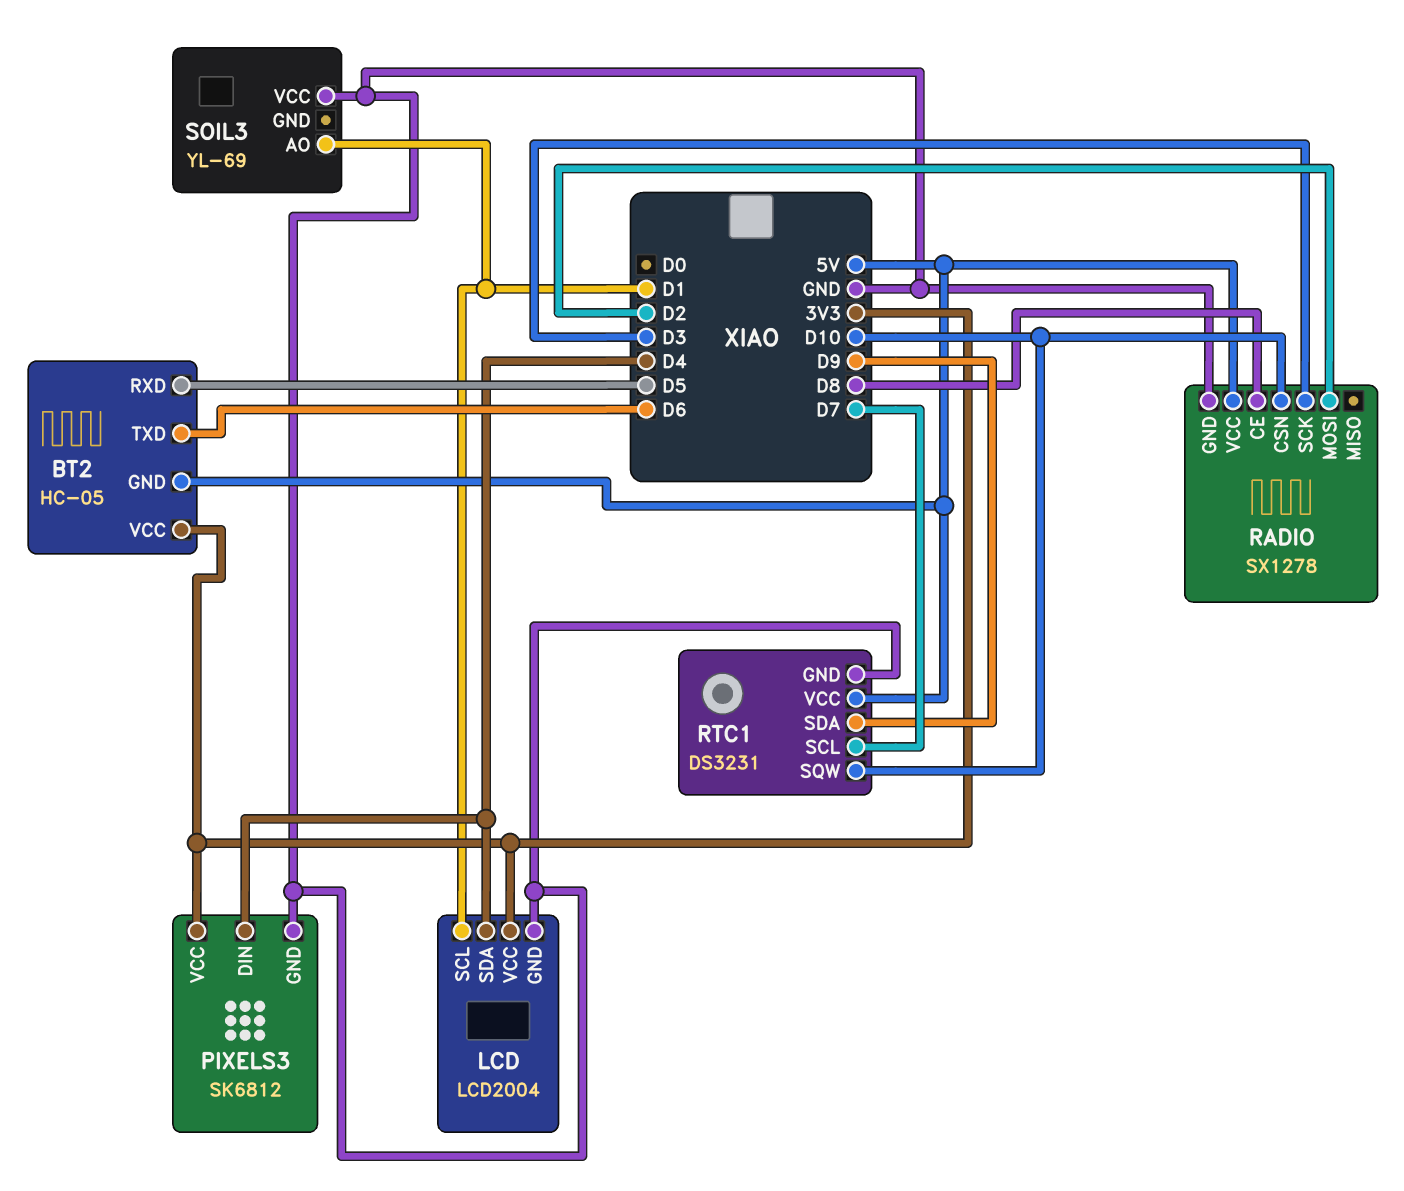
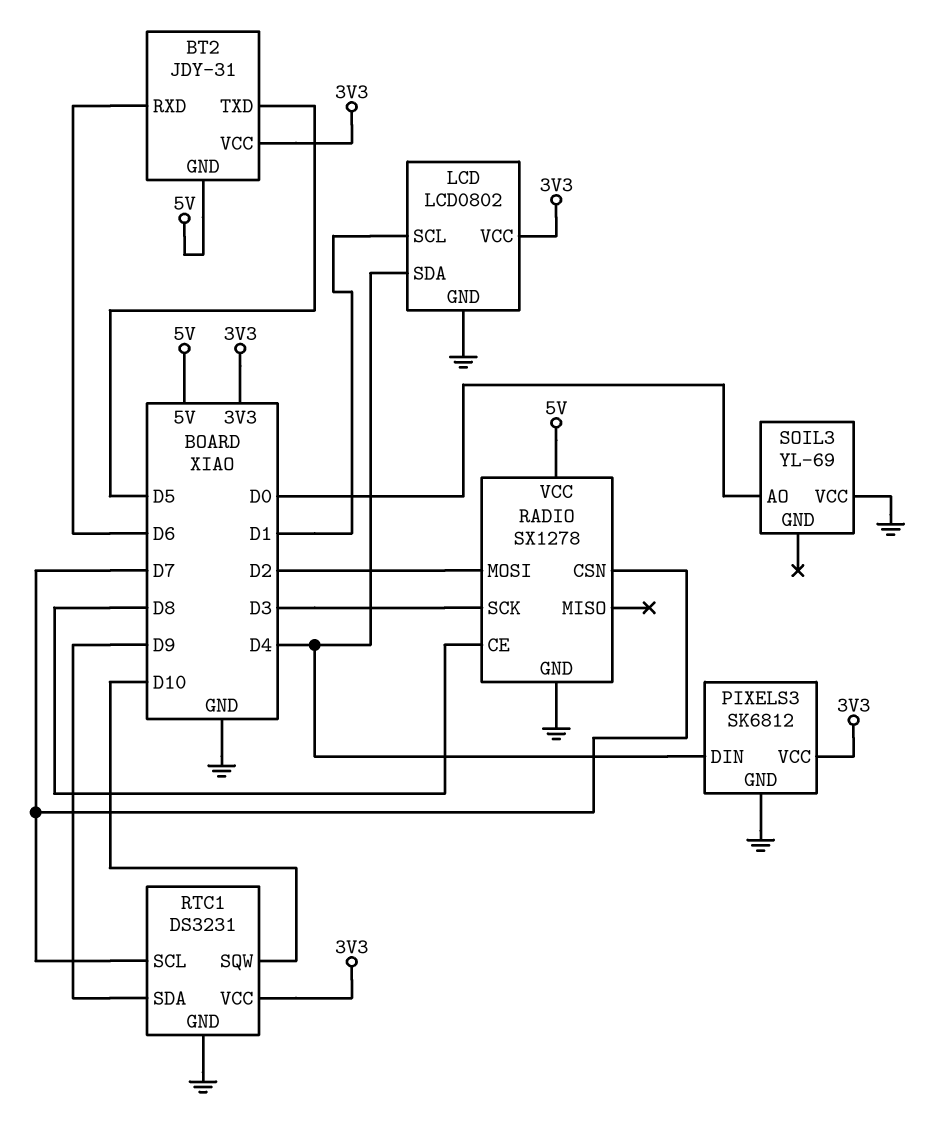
BT2: HC-05 -> JDY-31
BT2 pin RXD: D5 -> D6
BT2 pin TXD: D6 -> D5
LCD: LCD2004 -> LCD0802
RADIO pin CSN: D10 -> D7
RTC1 pin VCC: 5V -> 3V3
SOIL3 pin AO: D1 -> D0

